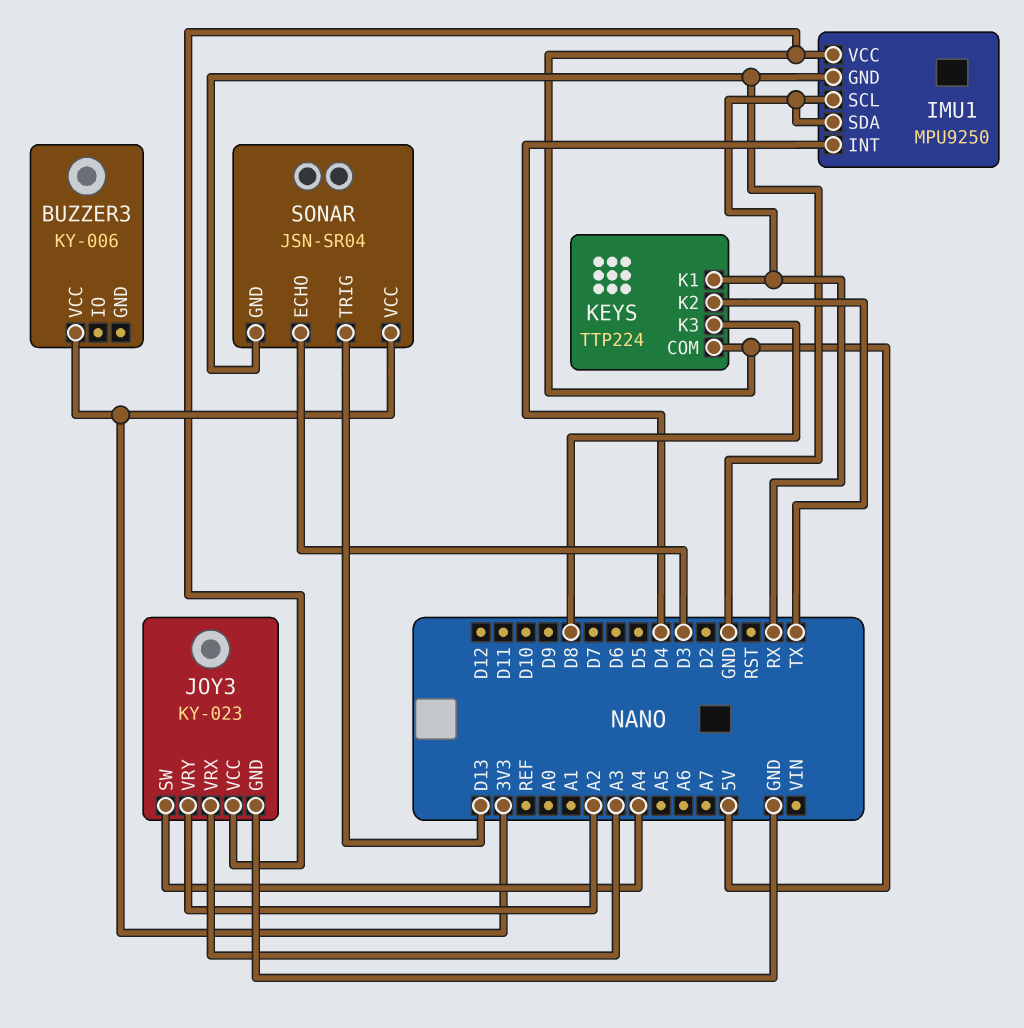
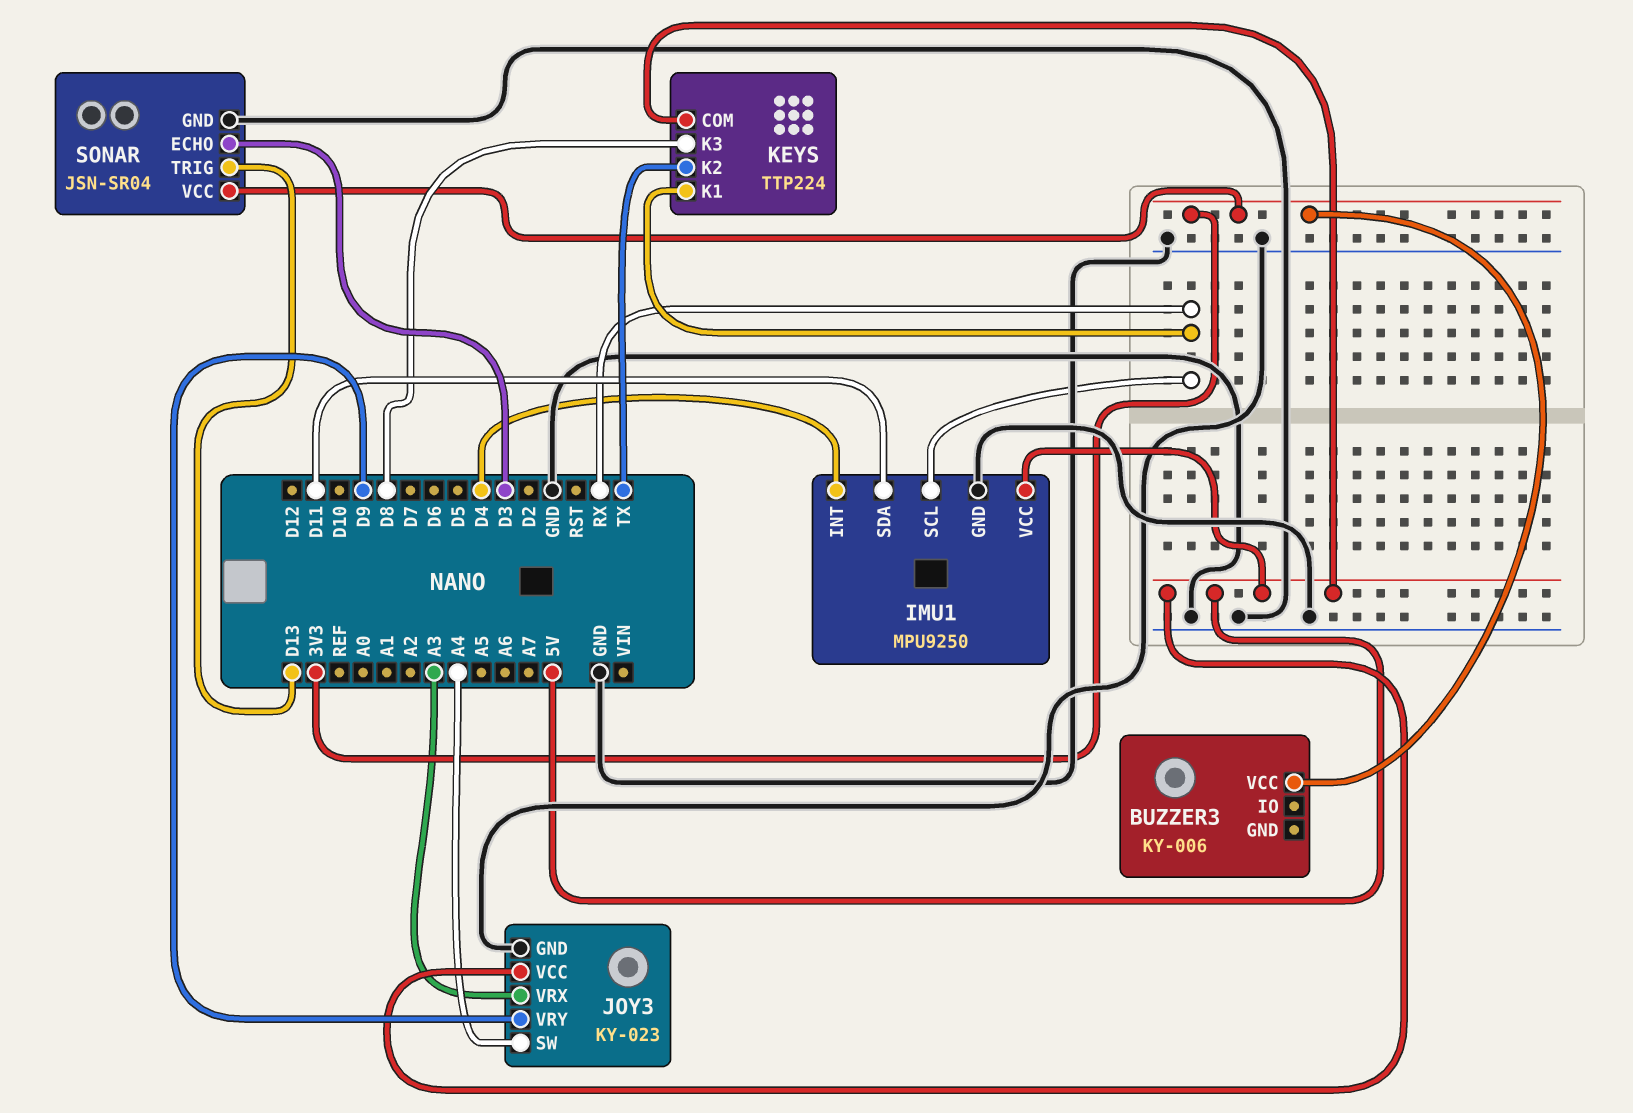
IMU1 pin SDA: RX -> D11
JOY3 pin VRY: A2 -> D9

